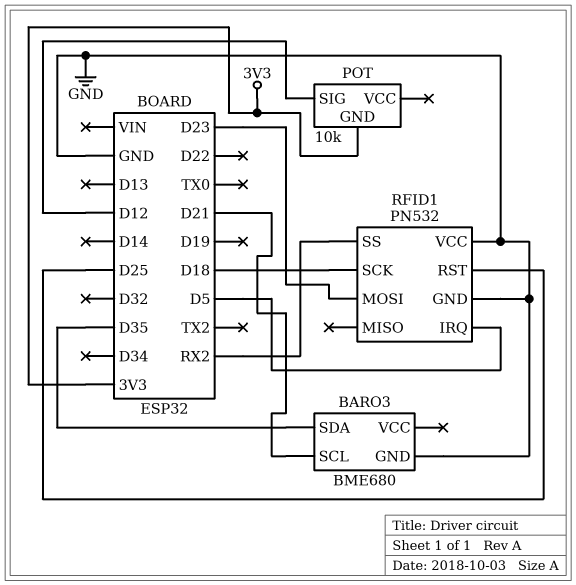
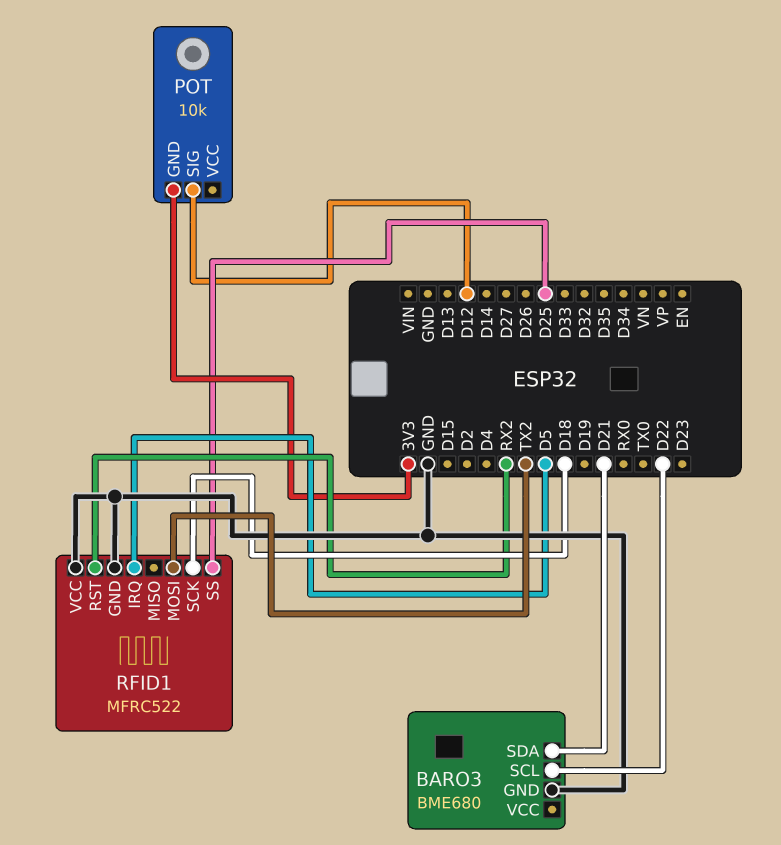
BARO3 pin SCL: D21 -> D22
BARO3 pin SDA: D35 -> D21
RFID1: PN532 -> MFRC522
RFID1 pin MOSI: D23 -> TX2
RFID1 pin RST: D25 -> RX2
RFID1 pin SS: RX2 -> D25

